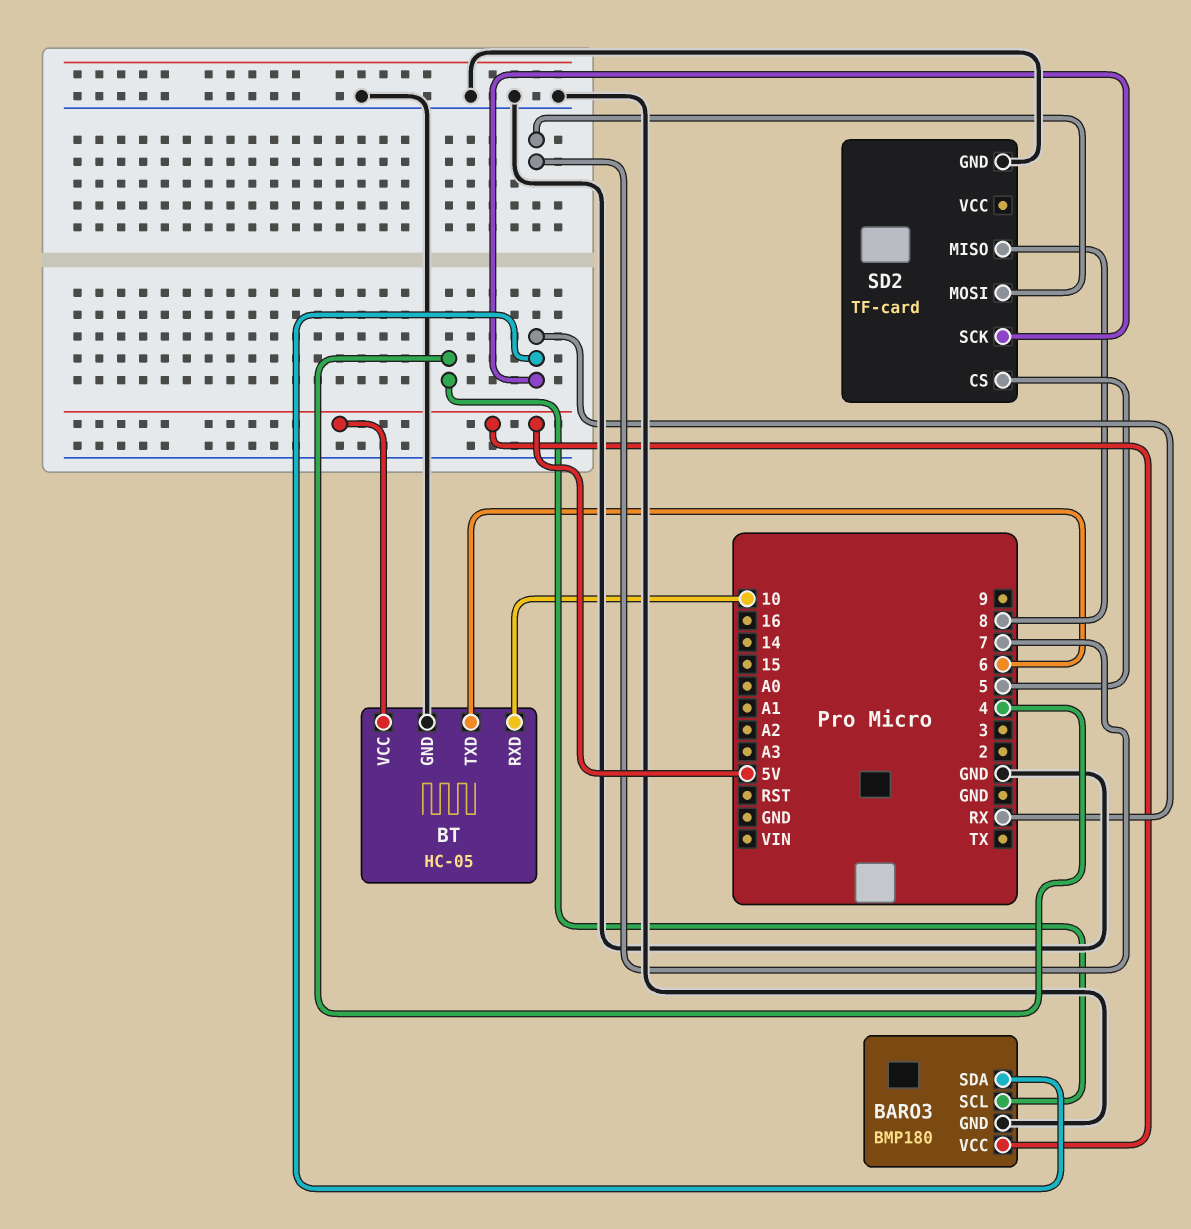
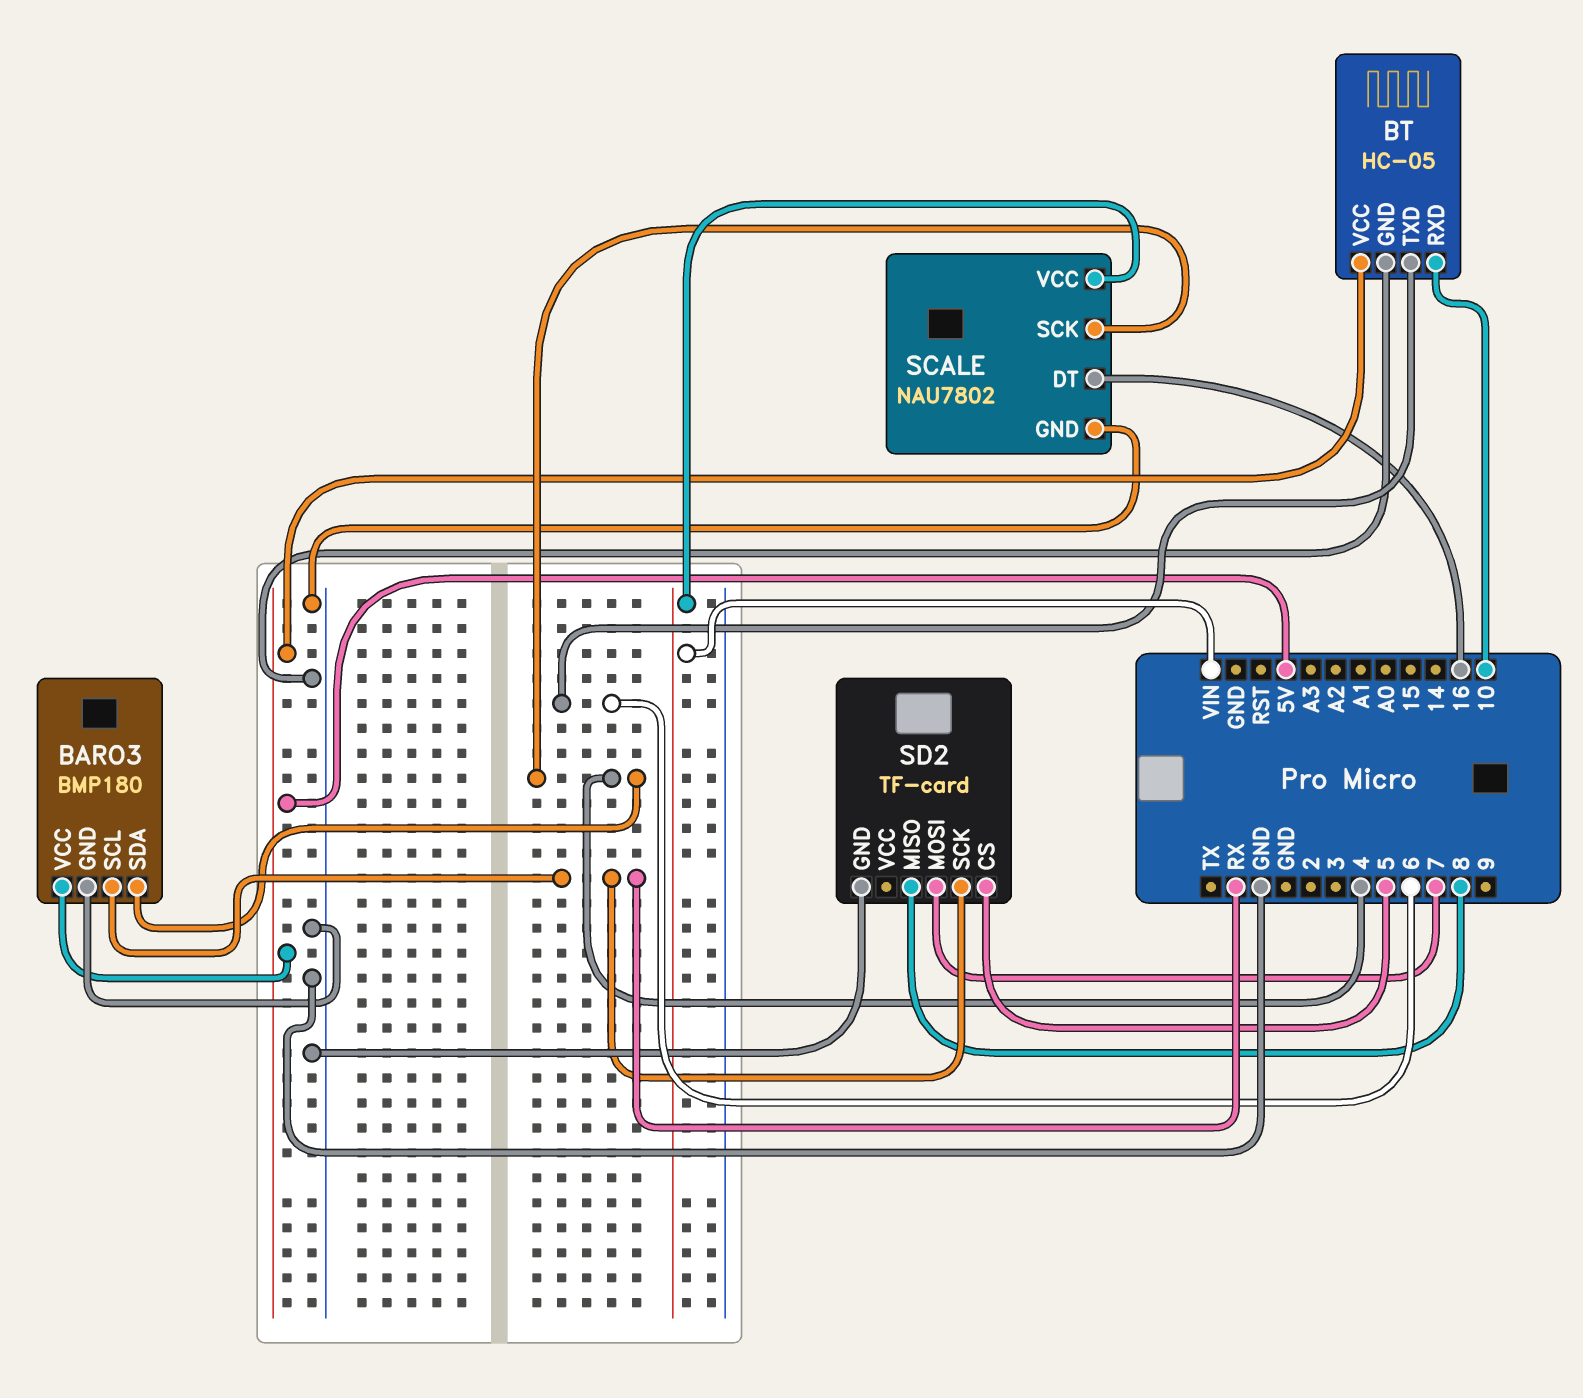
BARO3 pin SCL: 4 -> RX
BARO3 pin SDA: RX -> 4
SCALE: none -> NAU7802
SCALE pin DT: none -> 16
SCALE pin GND: none -> GND
SCALE pin SCK: none -> 4
SCALE pin VCC: none -> VIN

